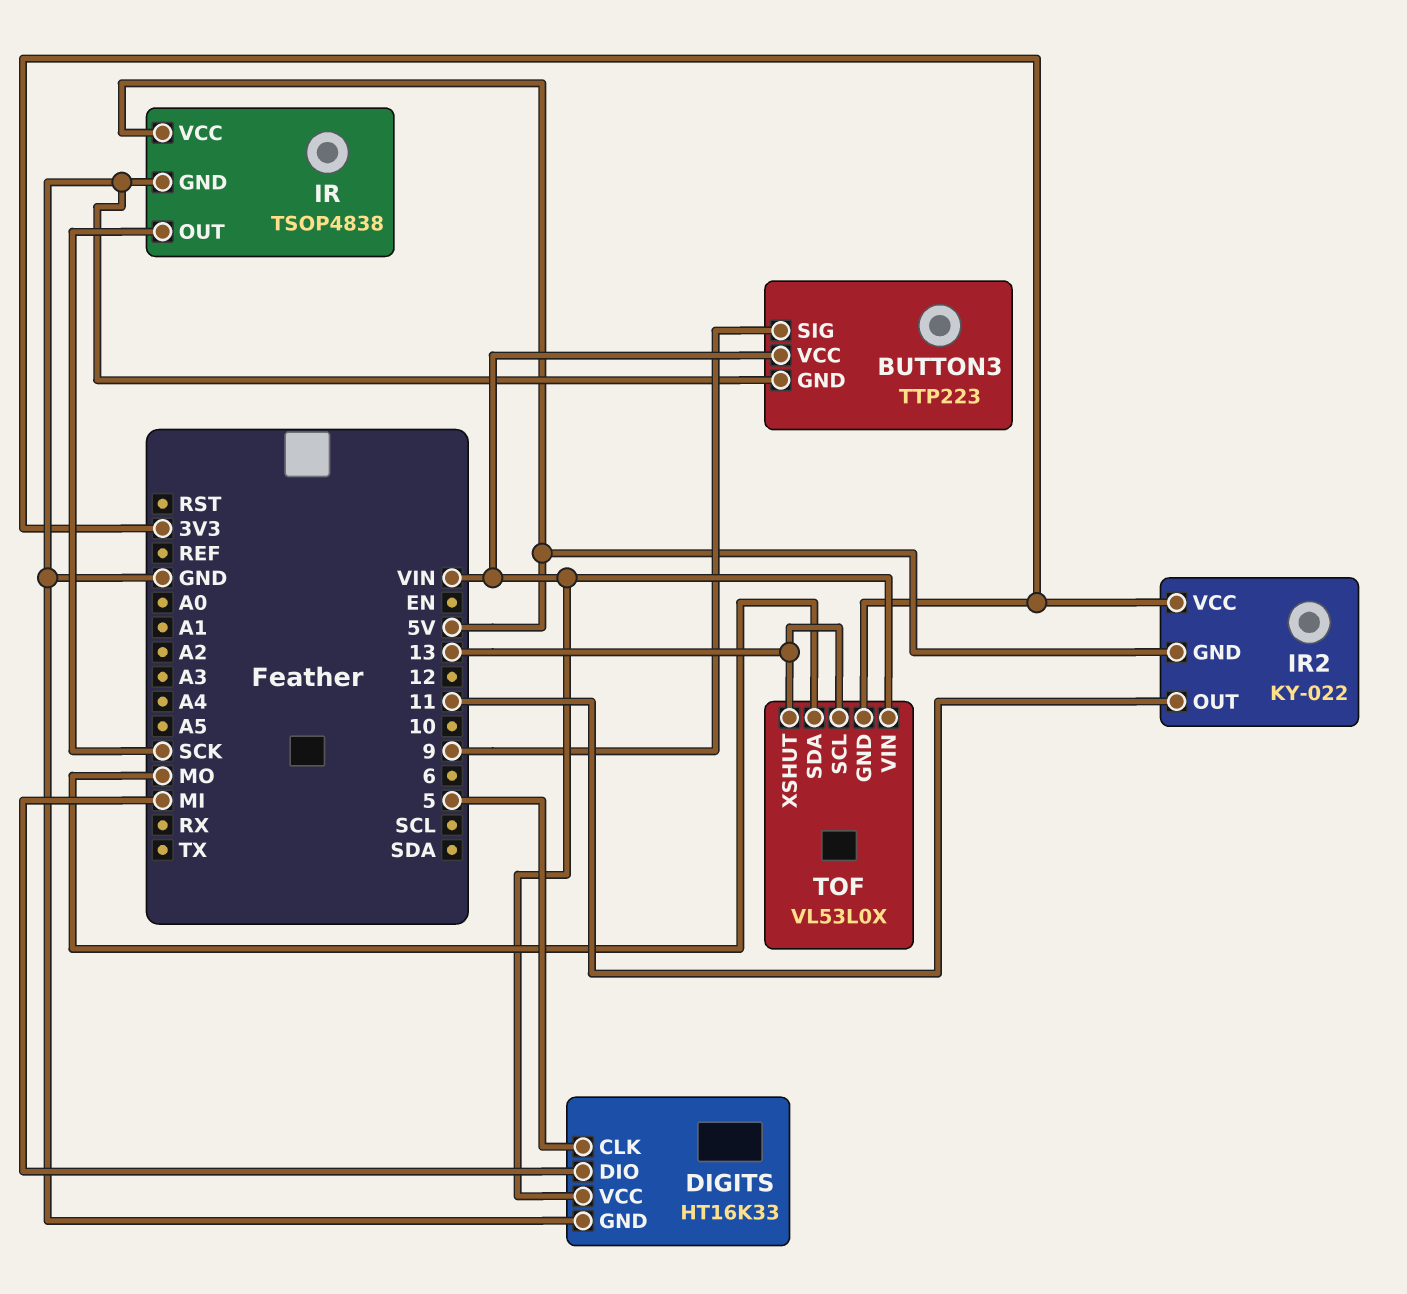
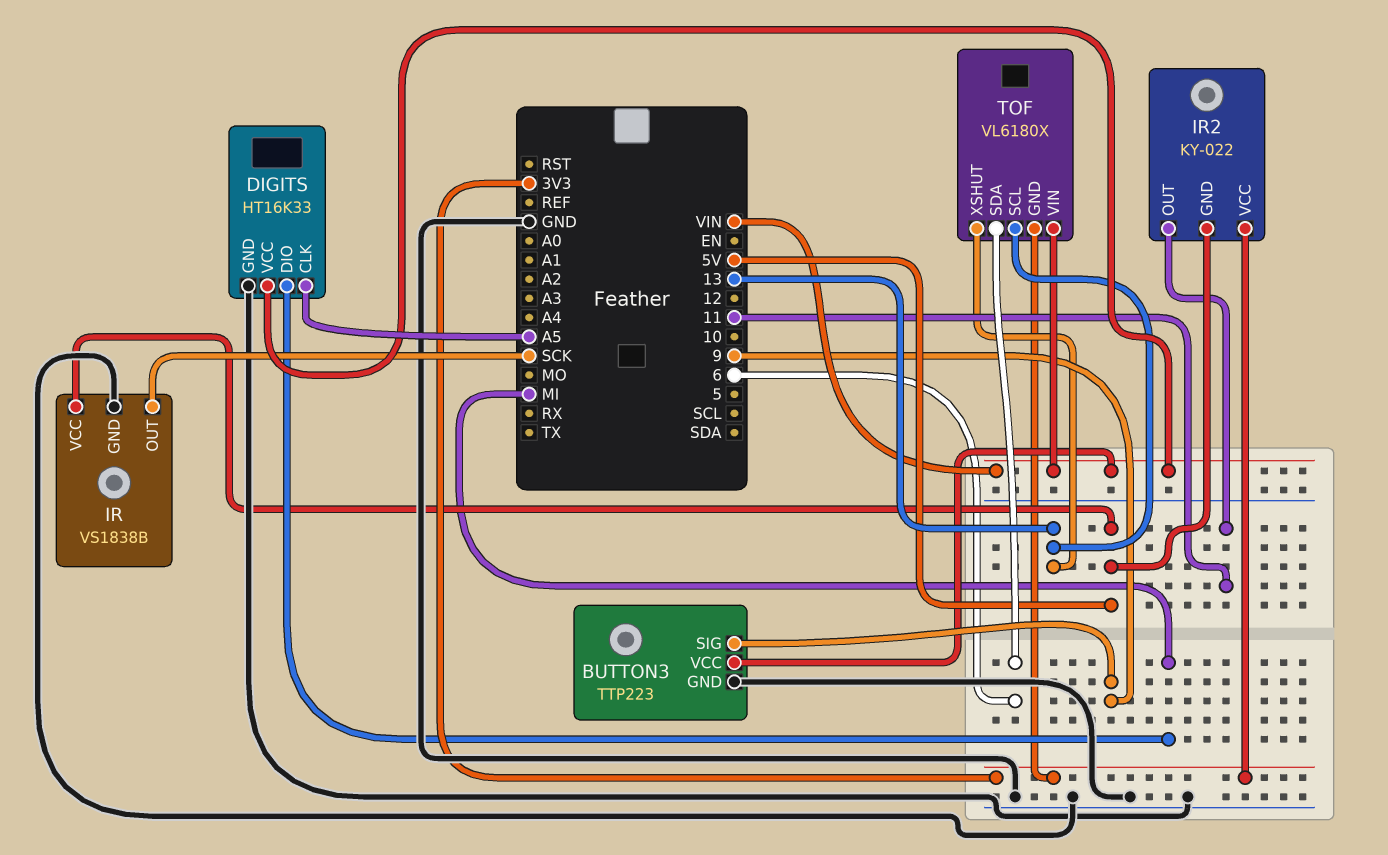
DIGITS pin CLK: 5 -> A5
IR: TSOP4838 -> VS1838B
TOF: VL53L0X -> VL6180X
TOF pin SDA: MO -> 6

